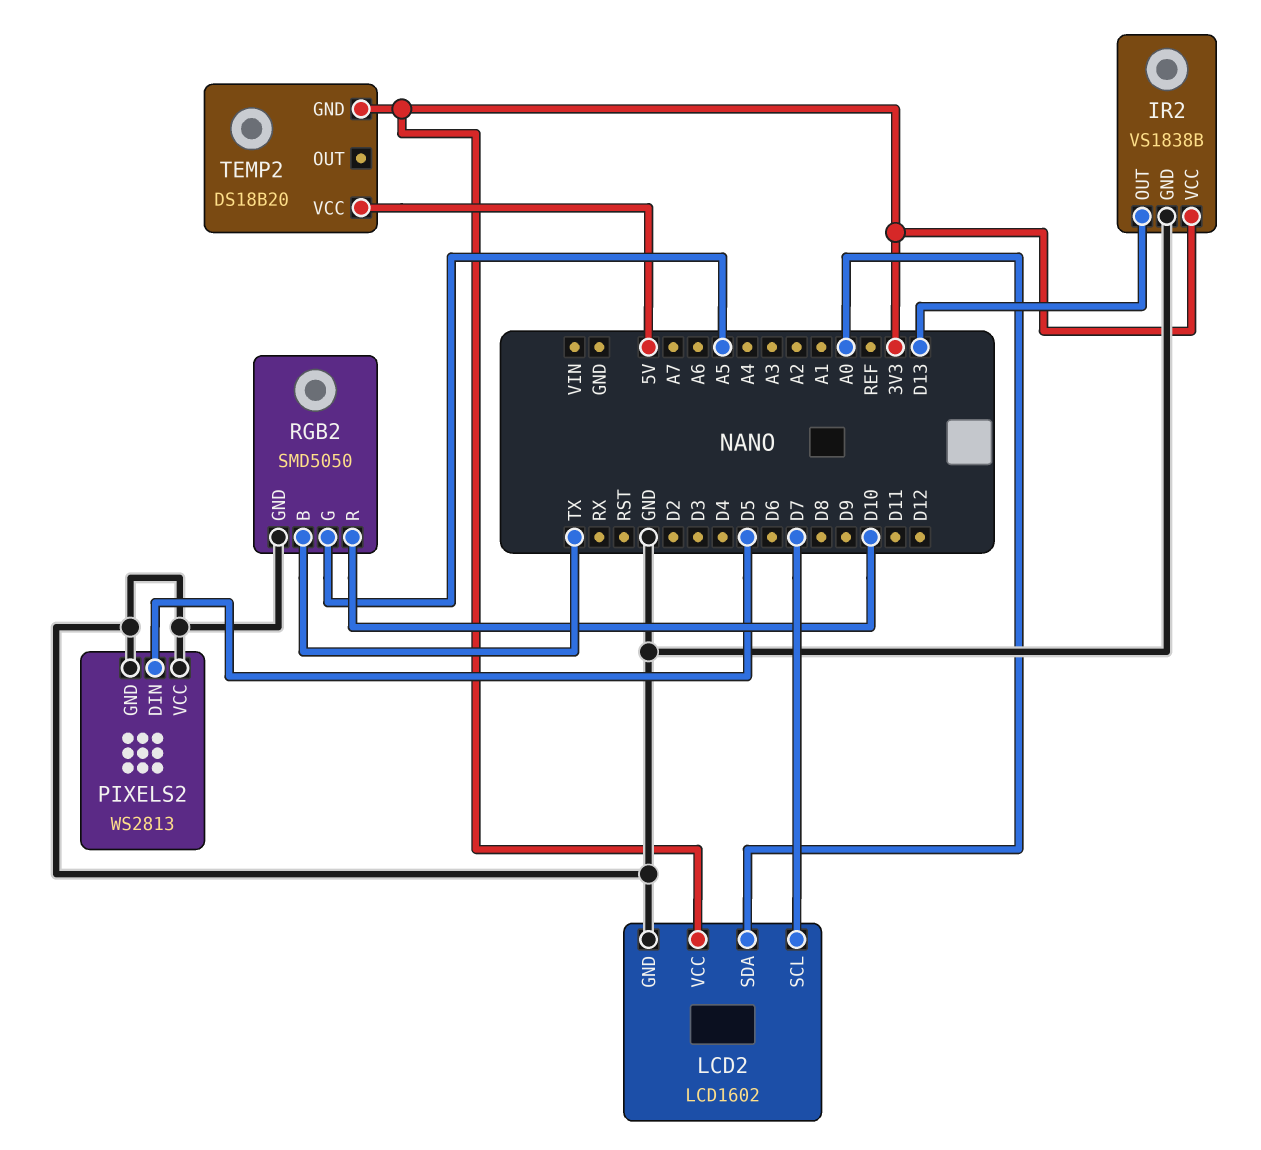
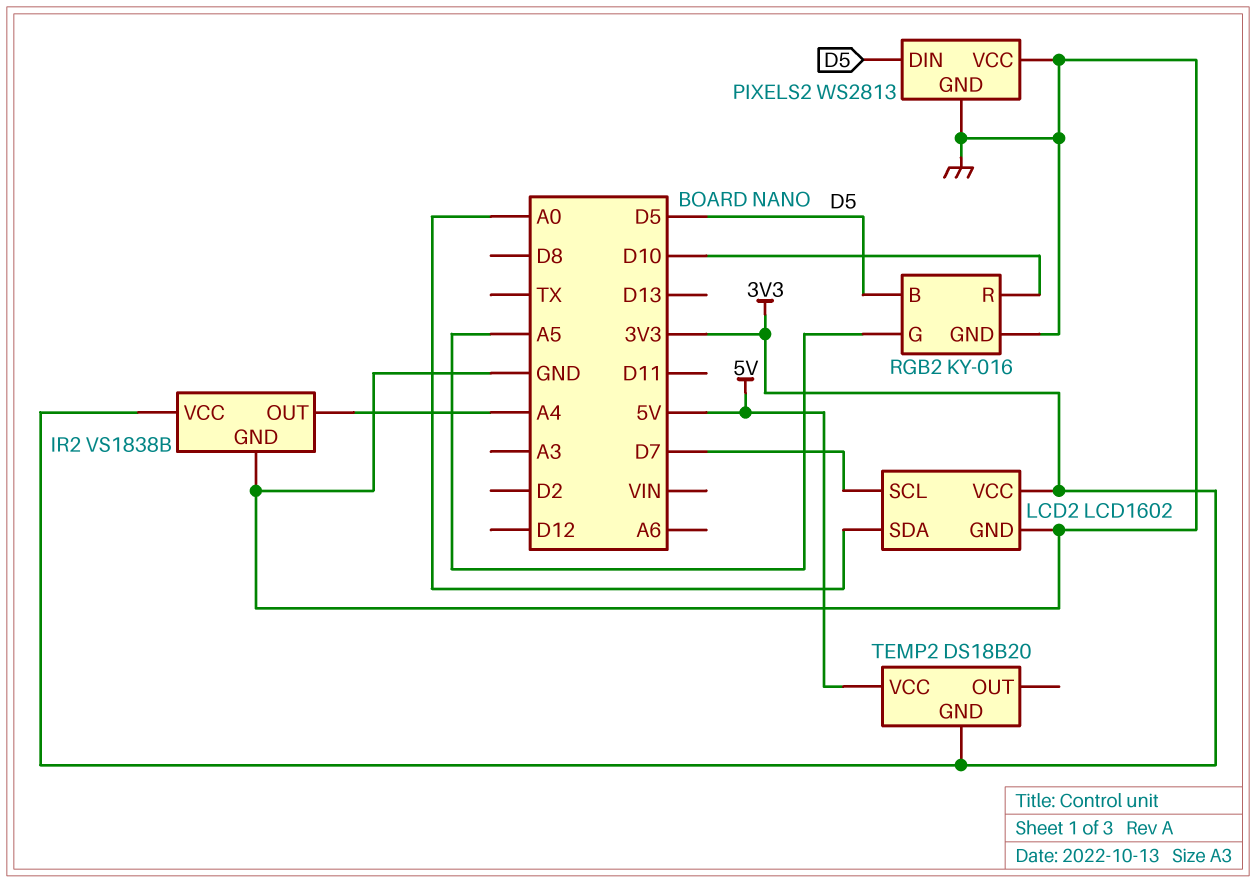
IR2 pin OUT: D13 -> A4
RGB2: SMD5050 -> KY-016
RGB2 pin B: TX -> D5

